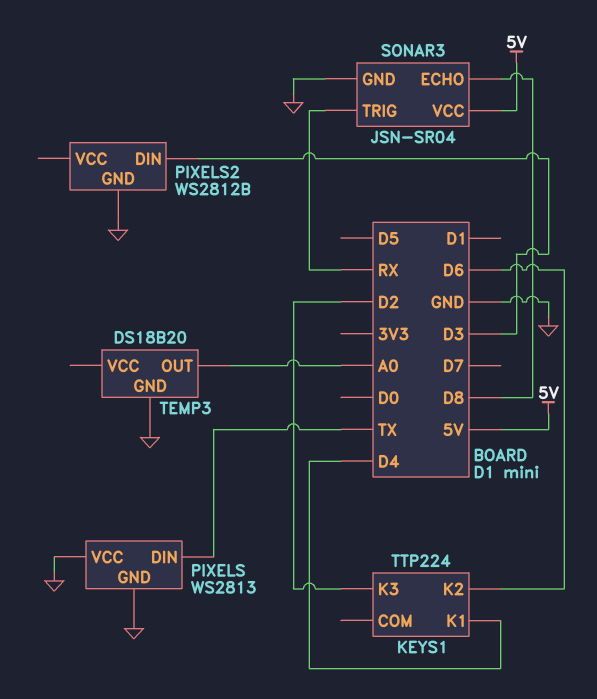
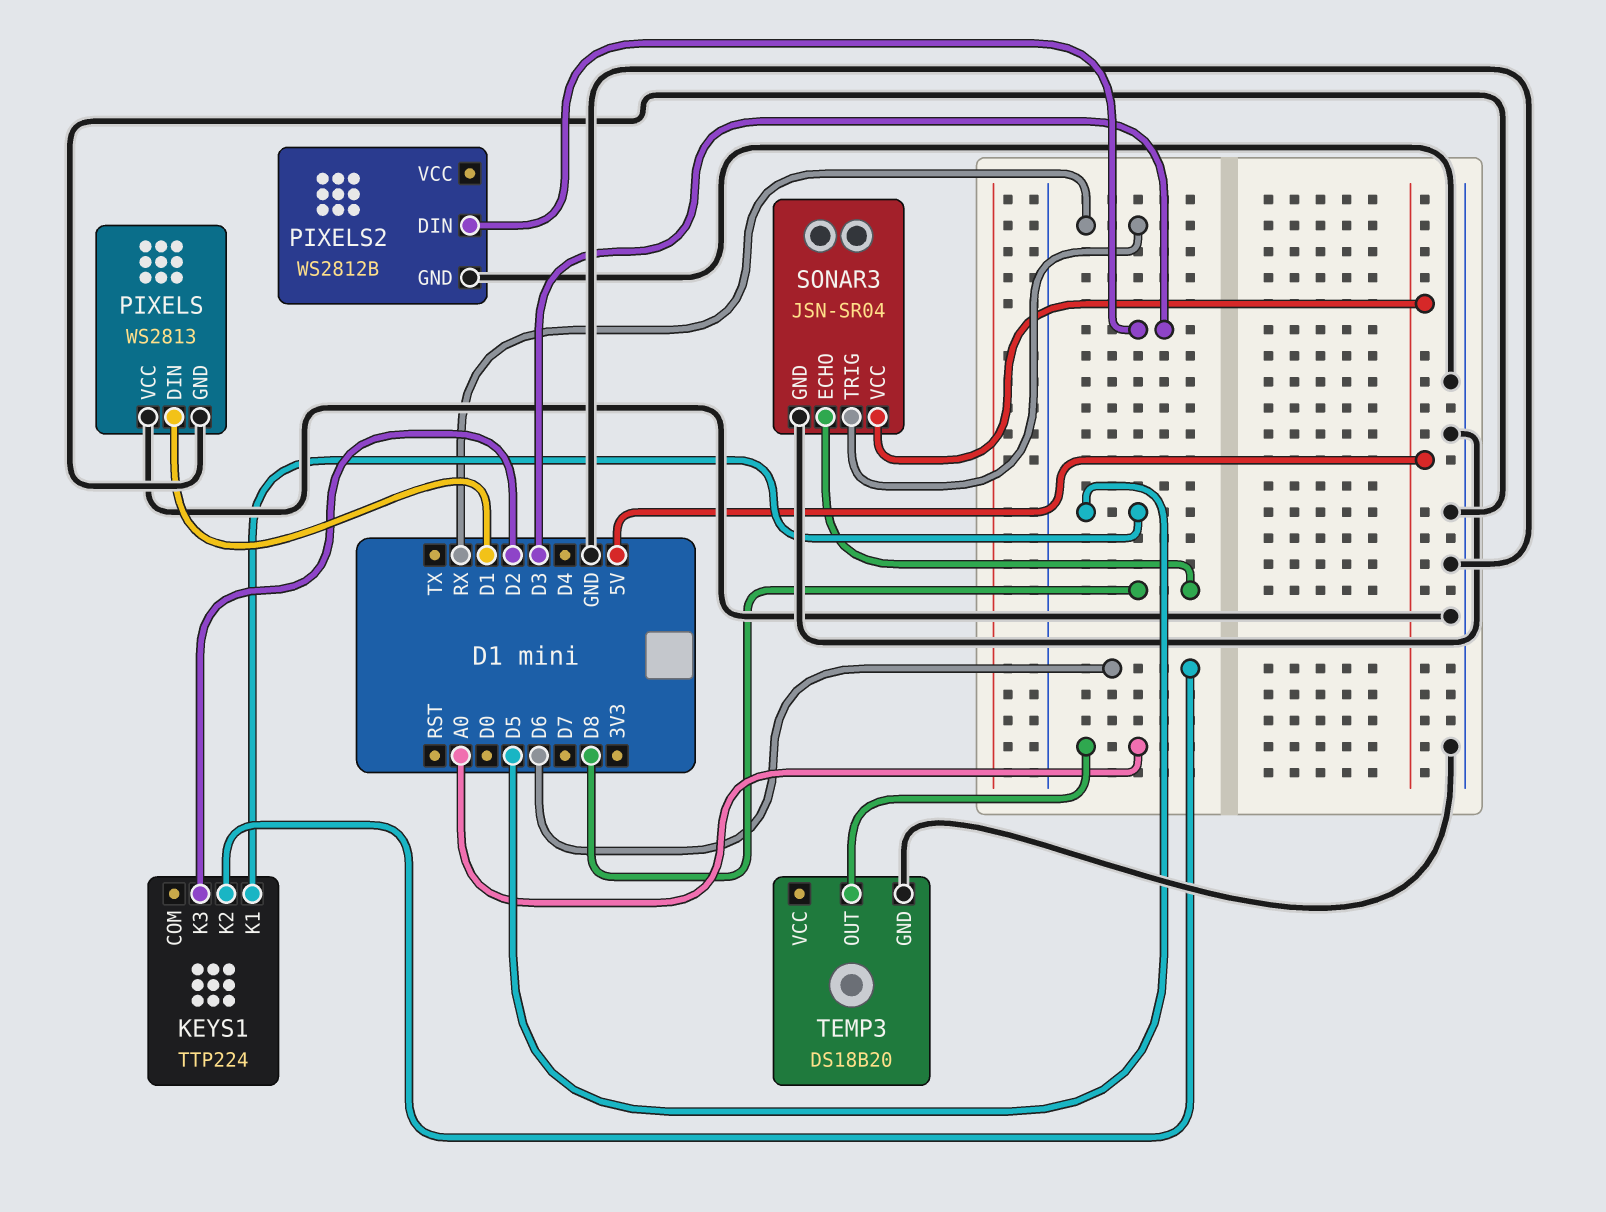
KEYS1 pin K1: D4 -> D5
PIXELS pin DIN: TX -> D1

